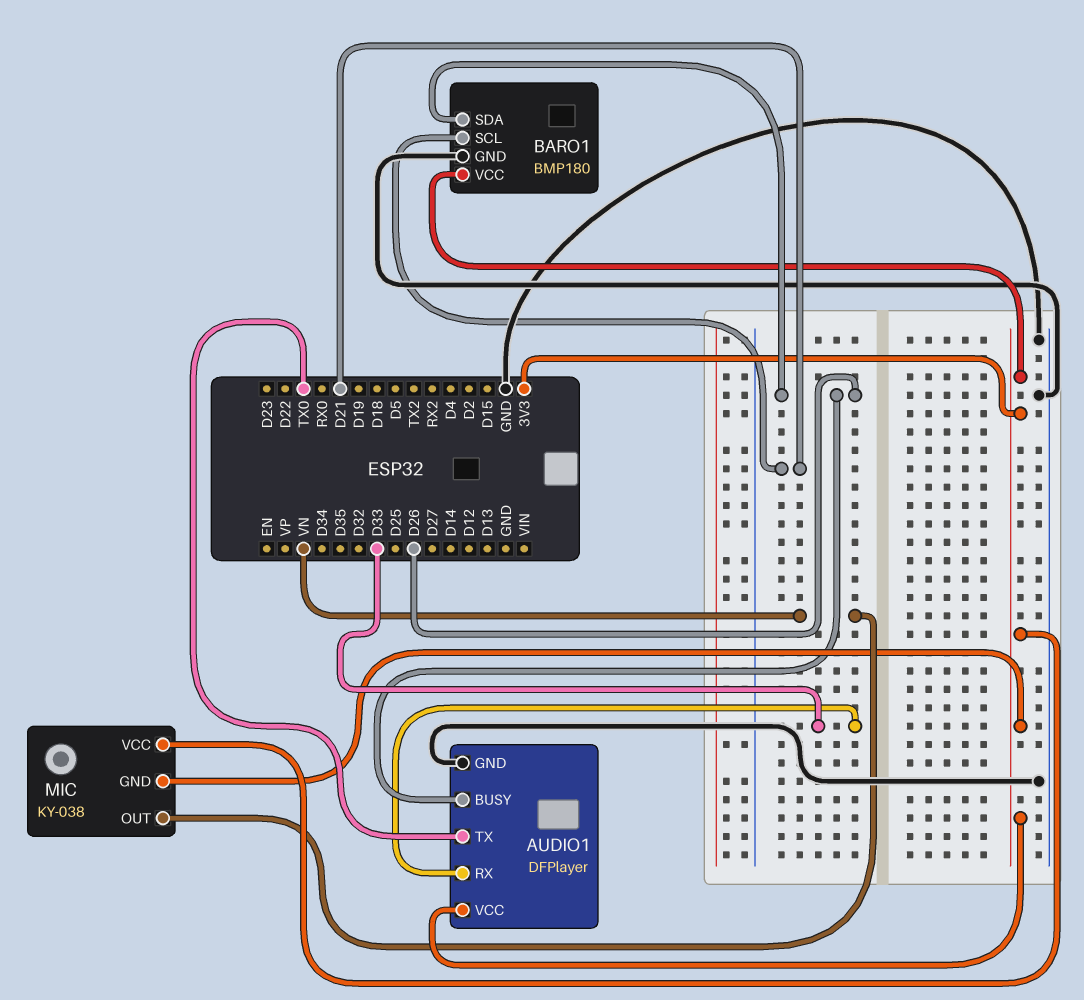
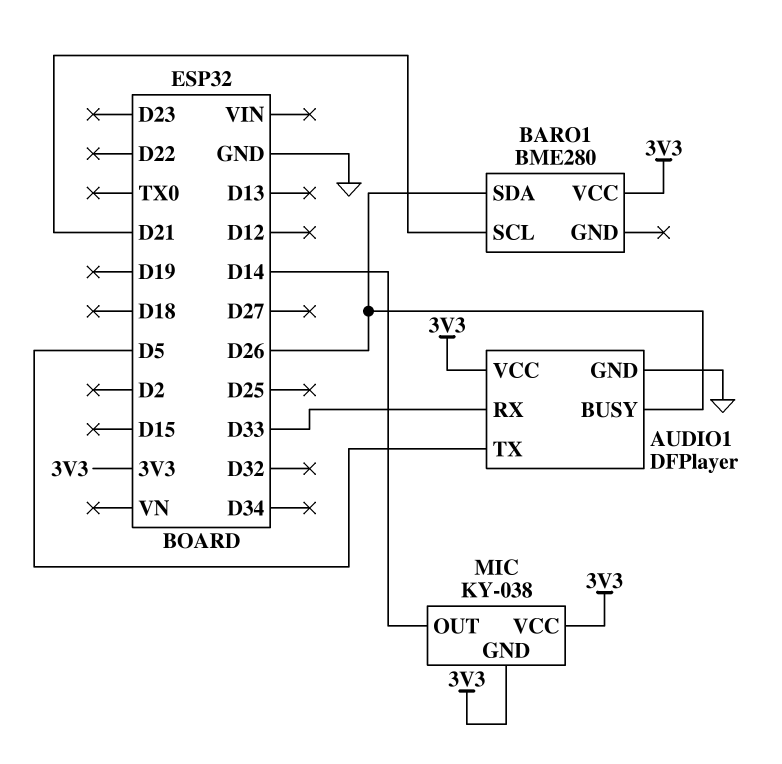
AUDIO1 pin TX: TX0 -> D5
BARO1: BMP180 -> BME280
BARO1 pin GND: GND -> none
MIC pin OUT: VN -> D14

